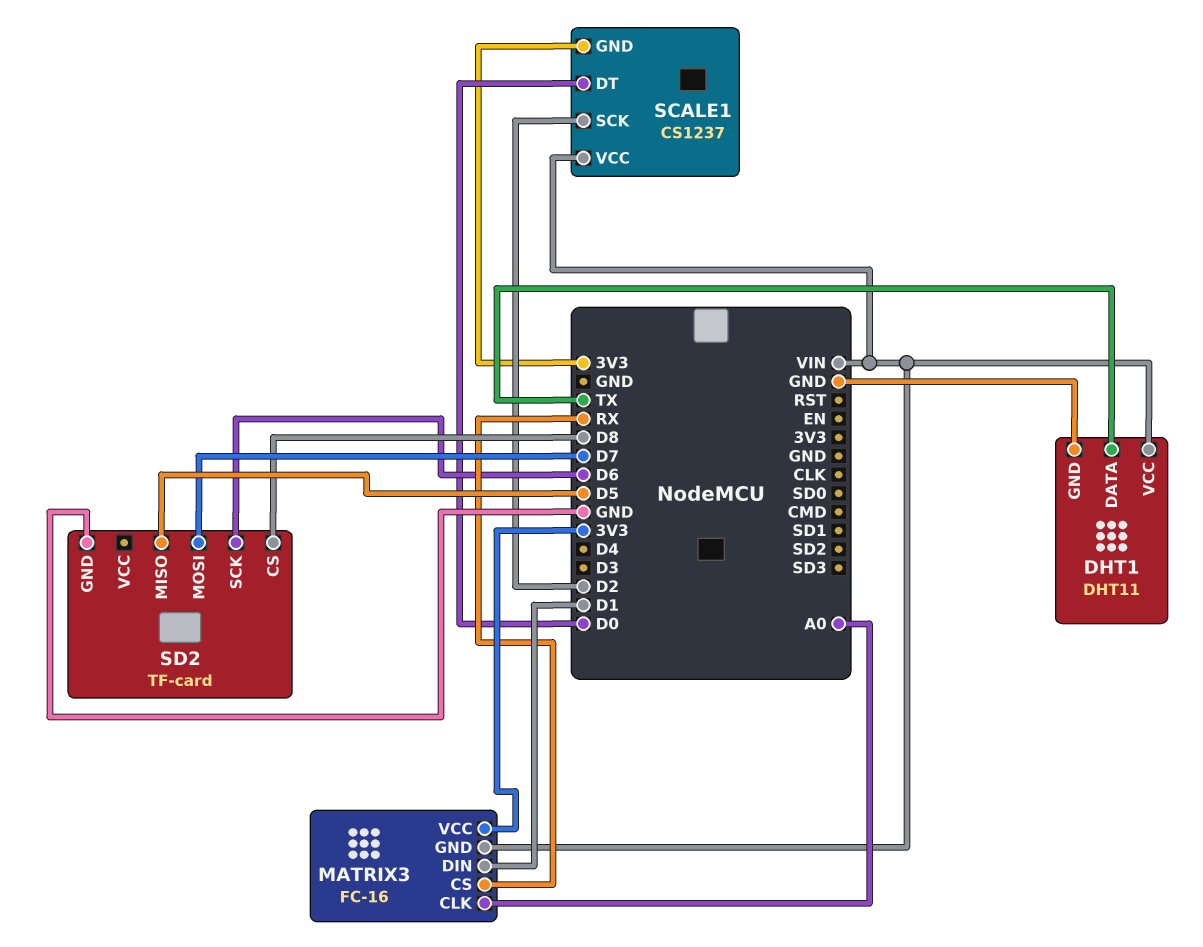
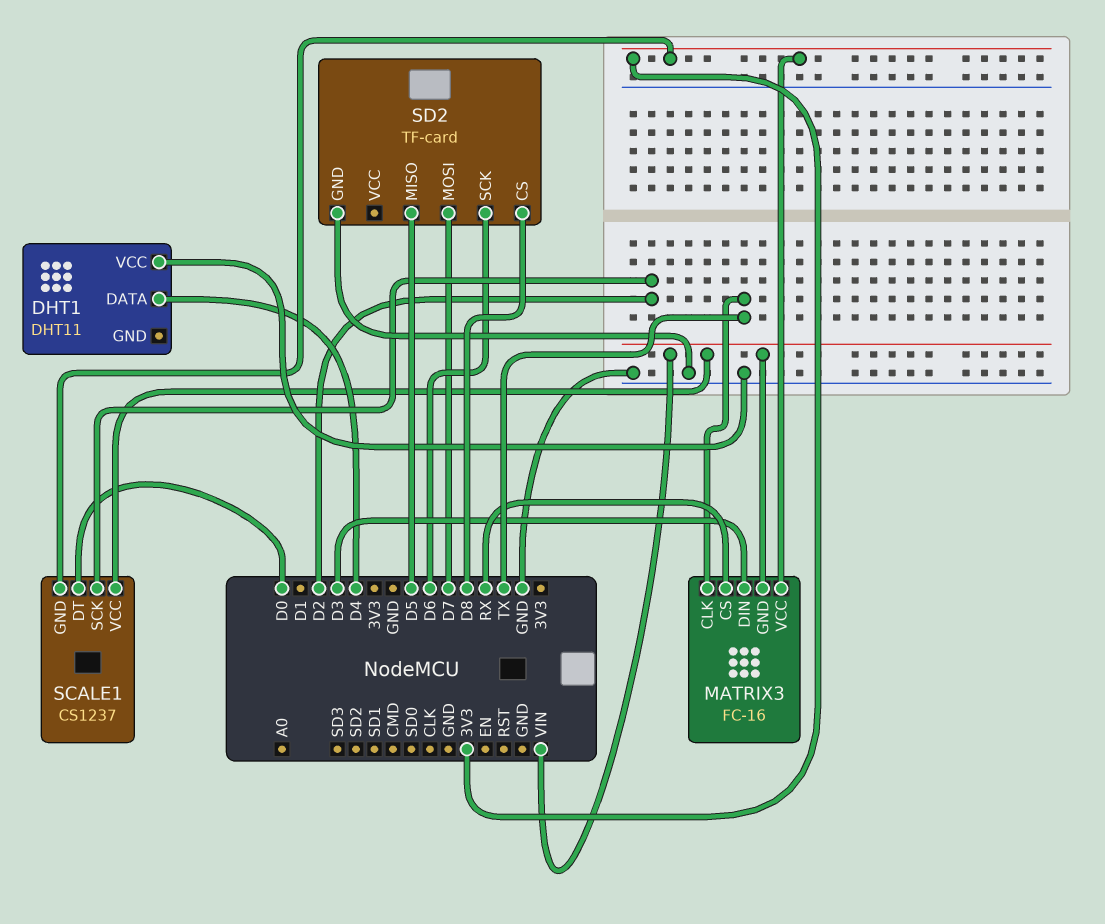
DHT1 pin DATA: TX -> D4
DHT1 pin GND: GND -> none
DHT1 pin VCC: VIN -> GND
MATRIX3 pin CLK: A0 -> TX
MATRIX3 pin DIN: D1 -> D3

